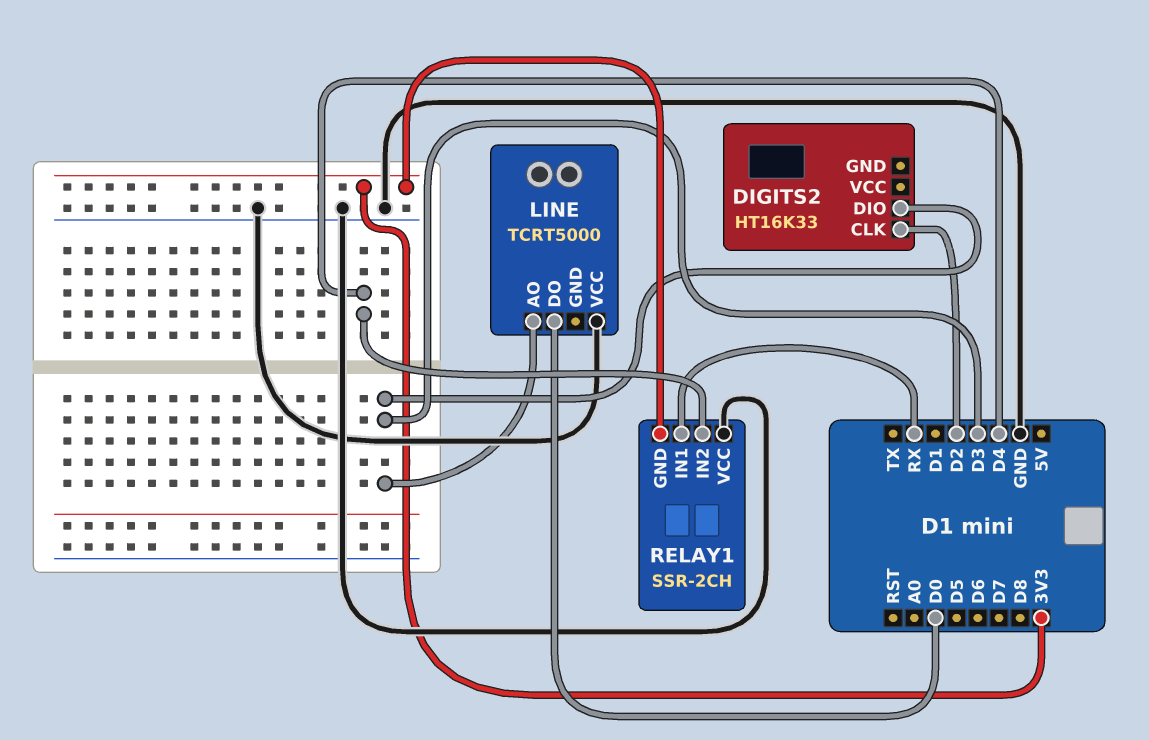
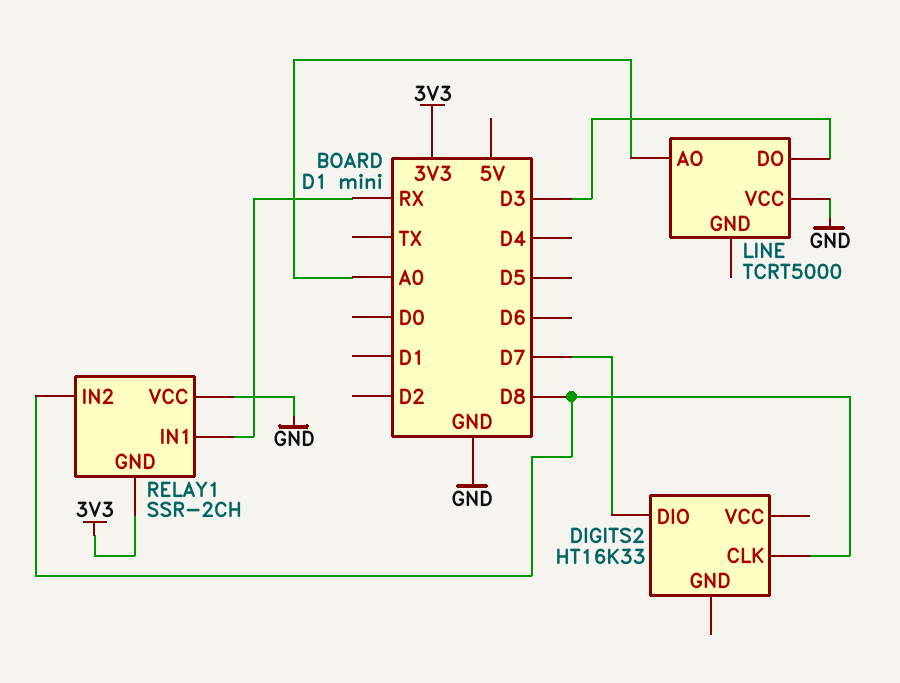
DIGITS2 pin CLK: D2 -> D8
DIGITS2 pin DIO: D3 -> D7
LINE pin AO: D3 -> A0
LINE pin DO: D0 -> D3
RELAY1 pin IN2: D4 -> D8

